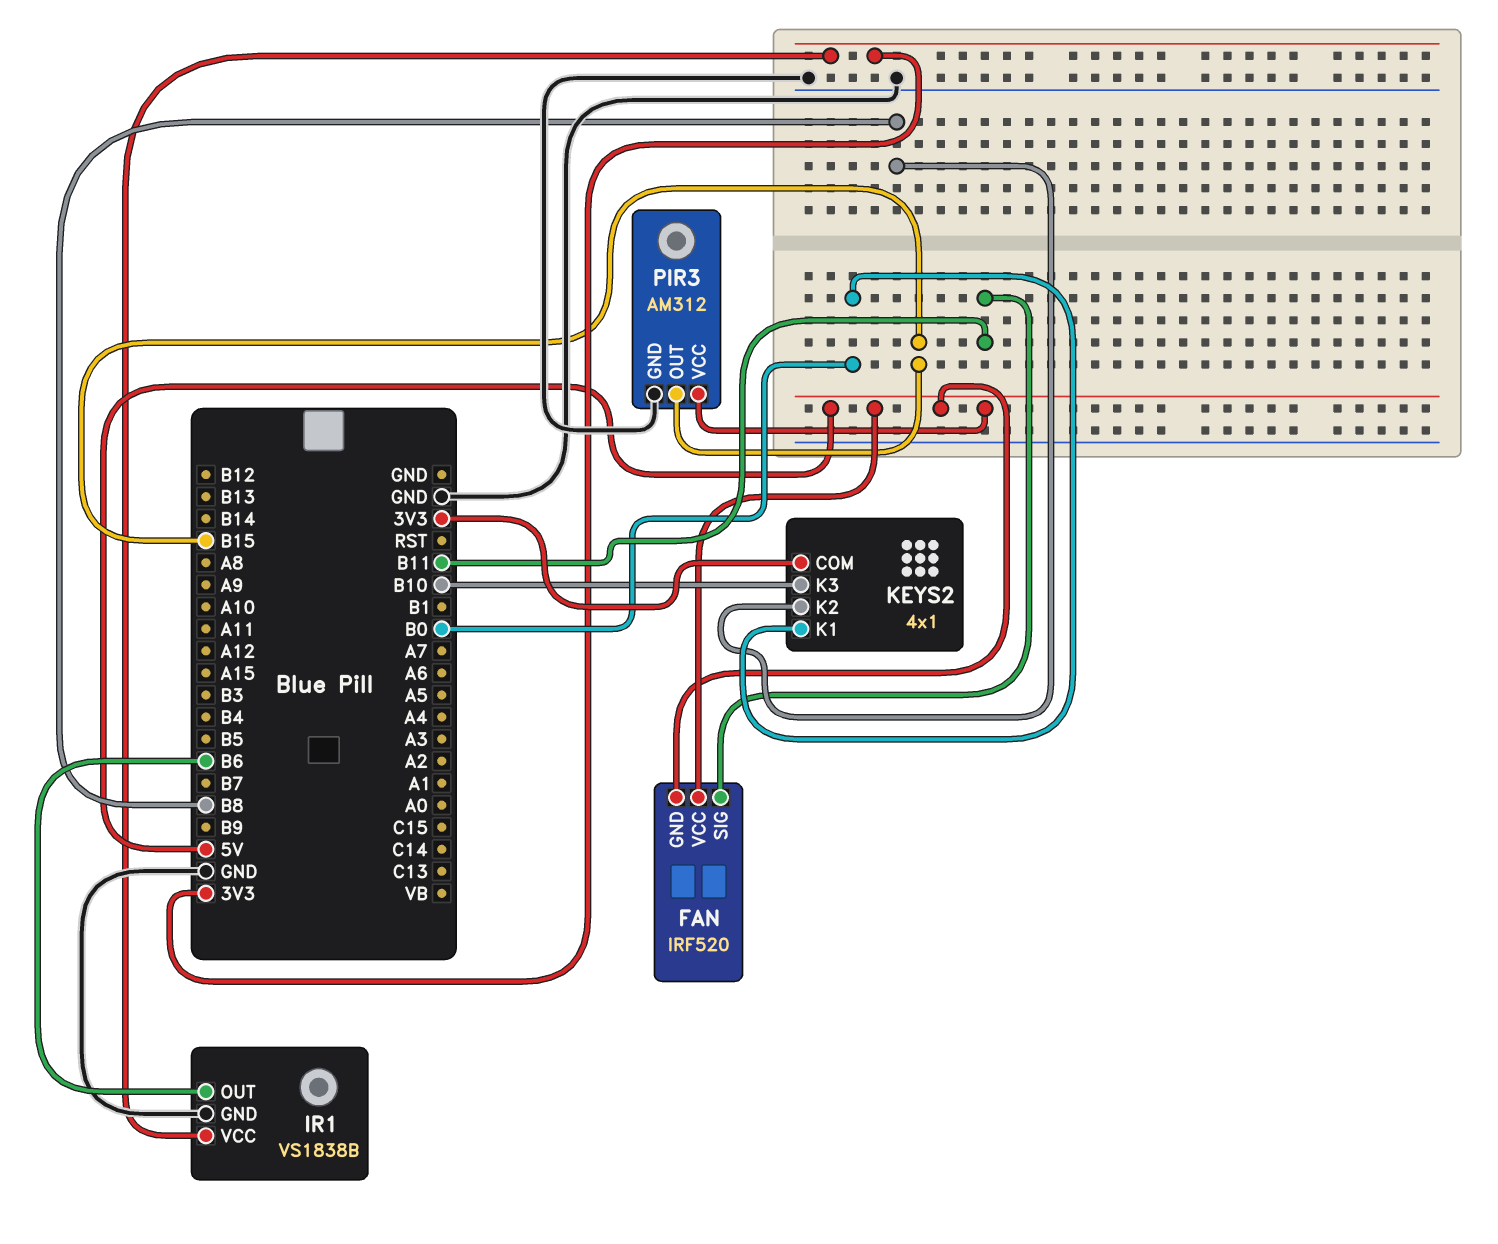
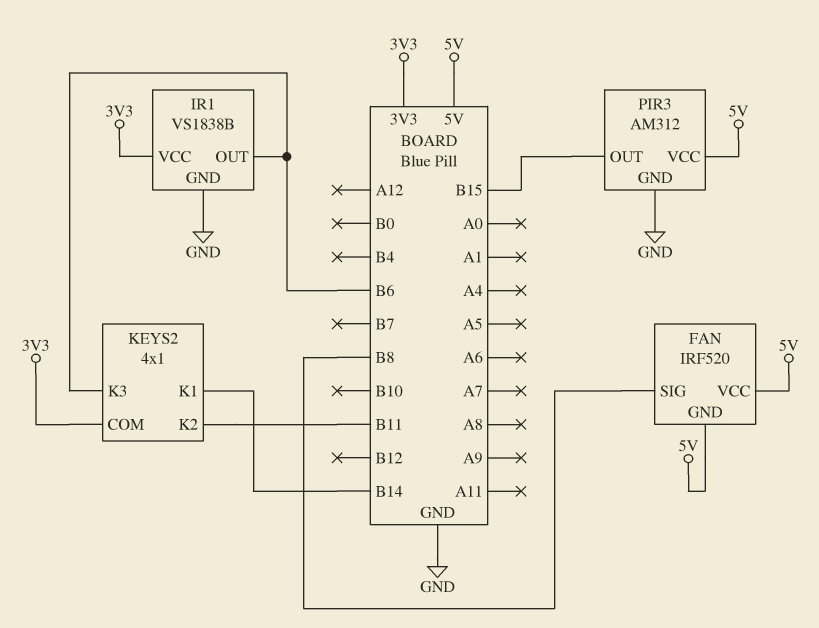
FAN pin SIG: B11 -> B8
KEYS2 pin K1: B0 -> B14
KEYS2 pin K2: B8 -> B11
KEYS2 pin K3: B10 -> B6

